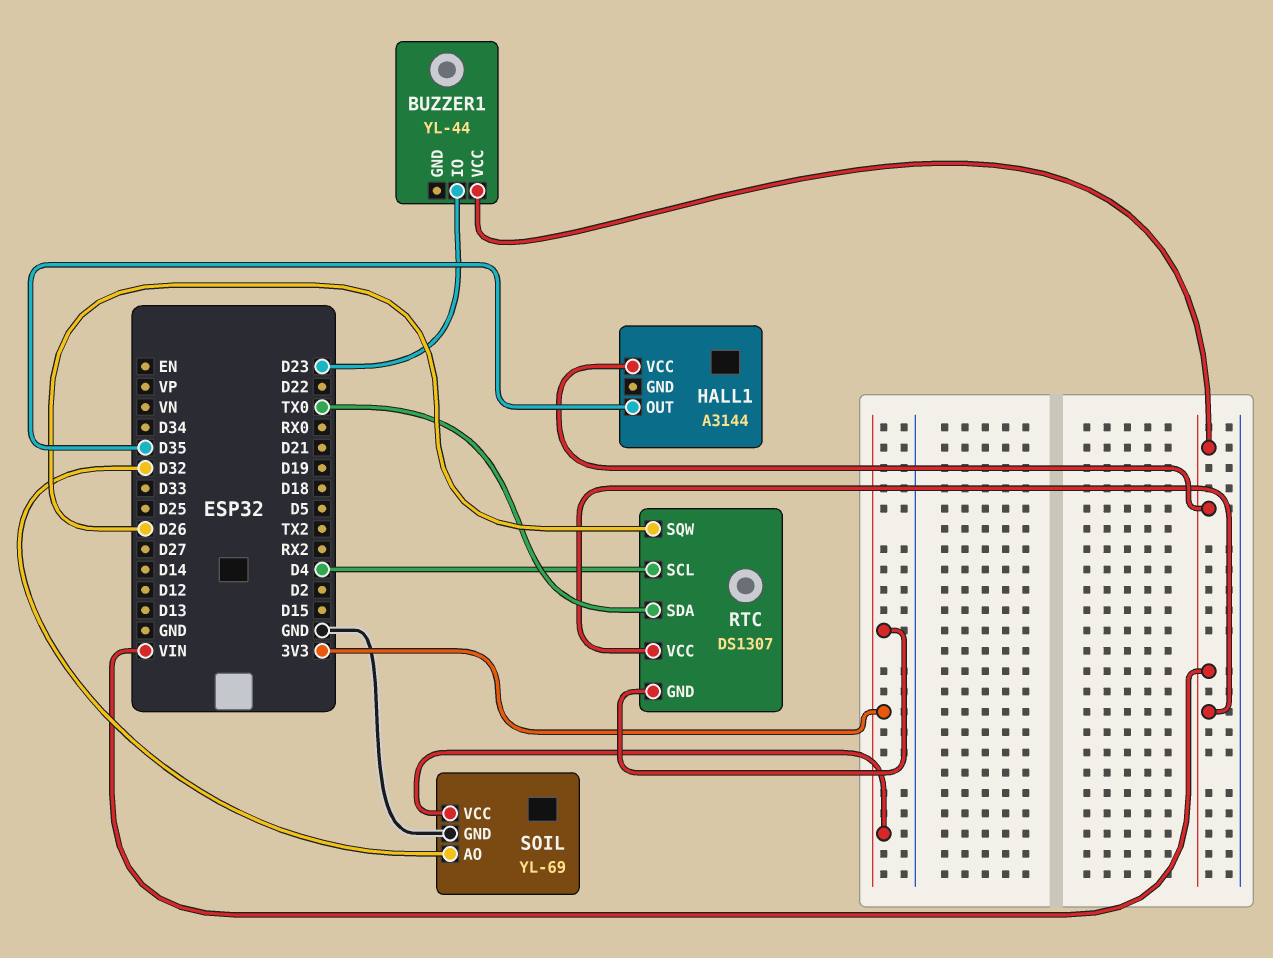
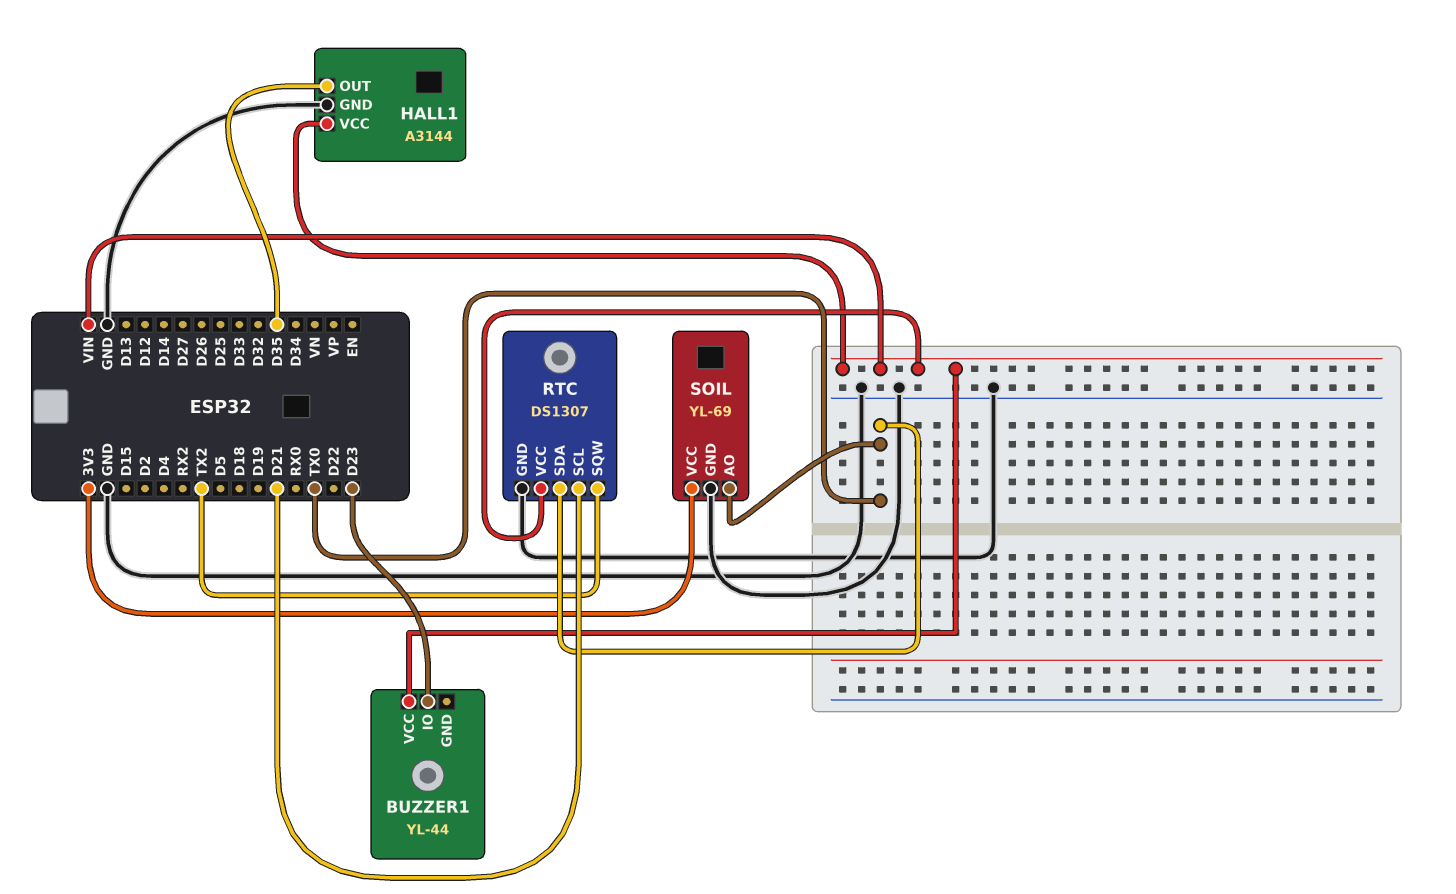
HALL1 pin GND: none -> GND
RTC pin GND: 3V3 -> GND
RTC pin SCL: D4 -> D21
RTC pin SQW: D26 -> TX2
SOIL pin AO: D32 -> TX0

